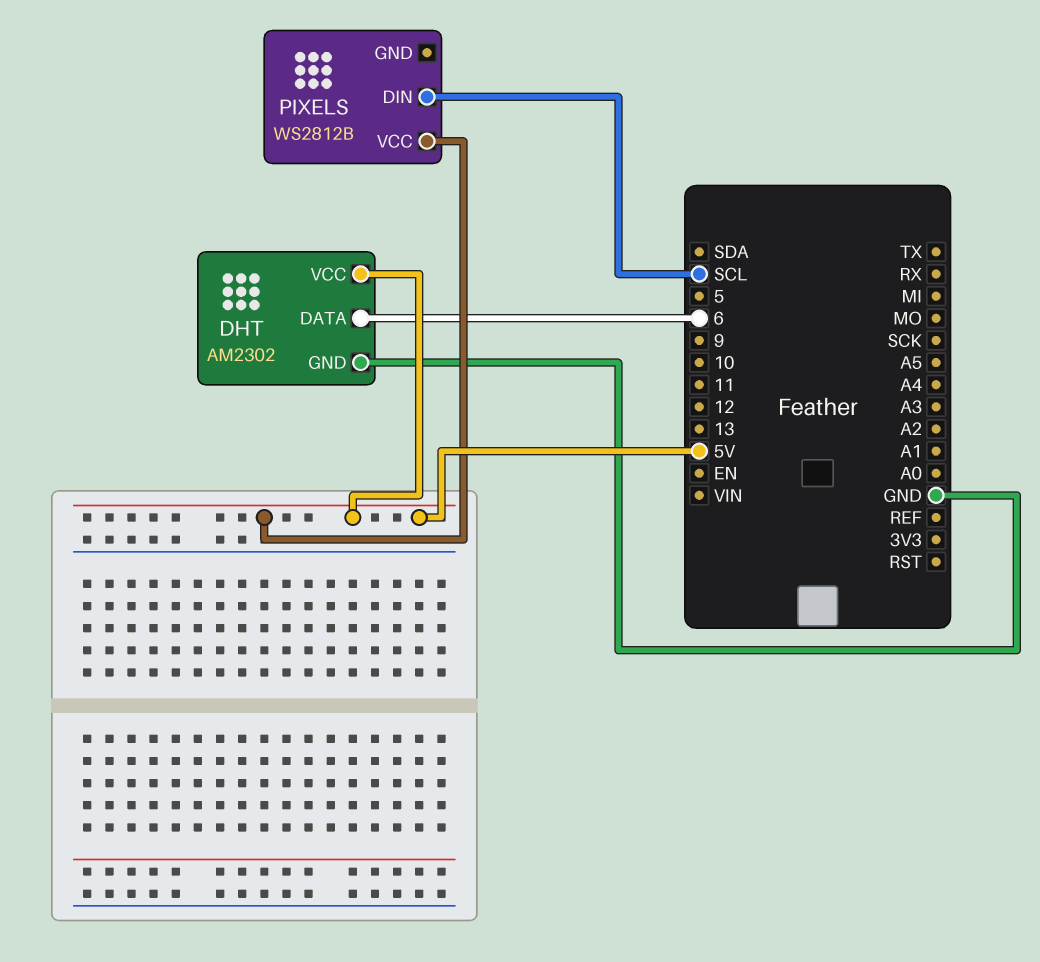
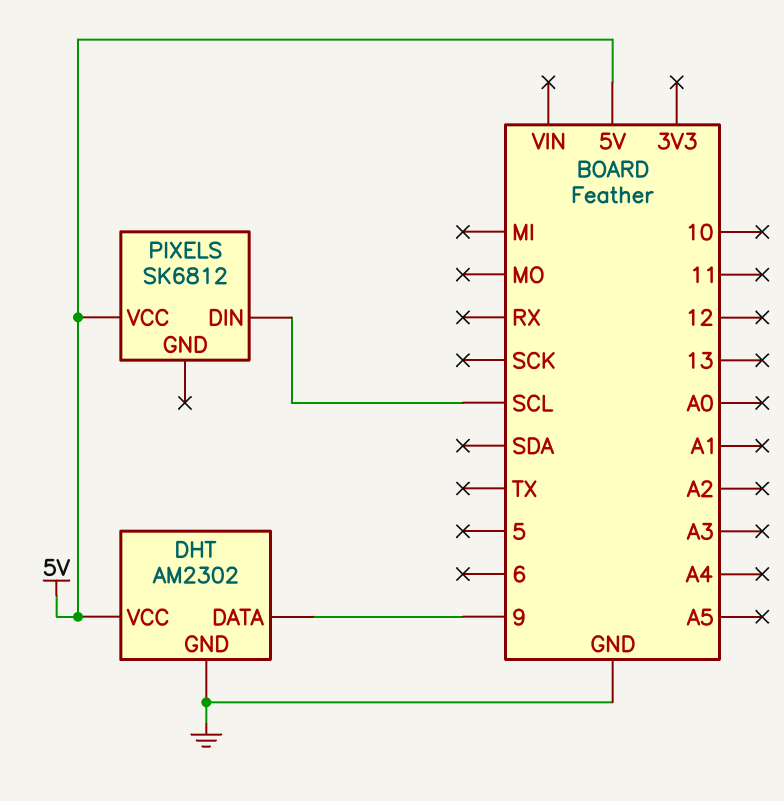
DHT pin DATA: 6 -> 9
PIXELS: WS2812B -> SK6812

